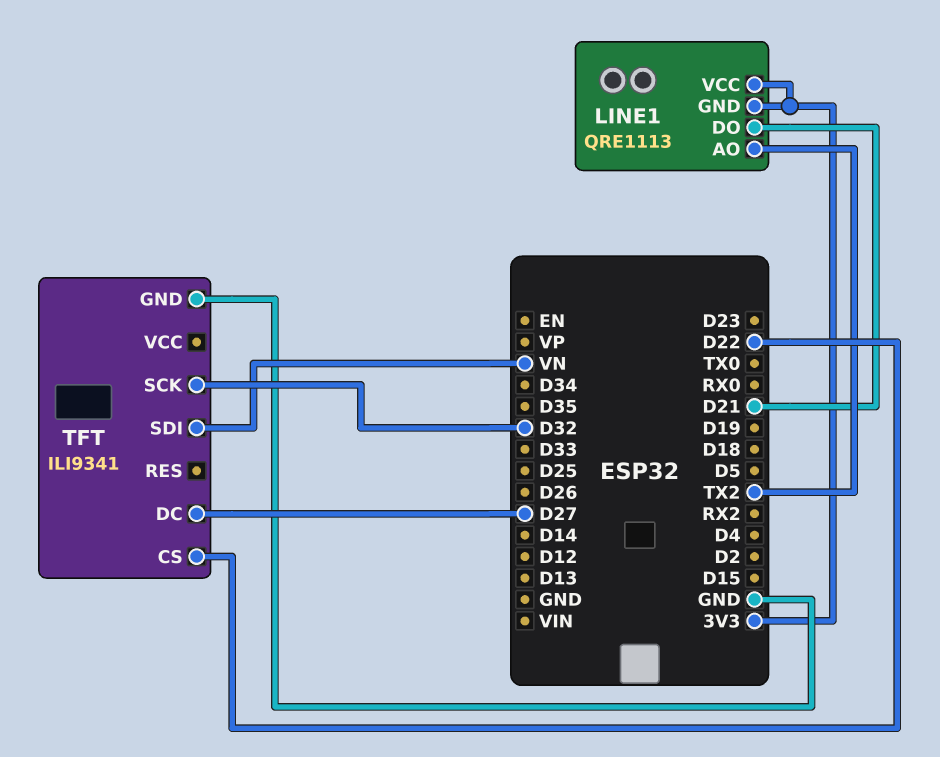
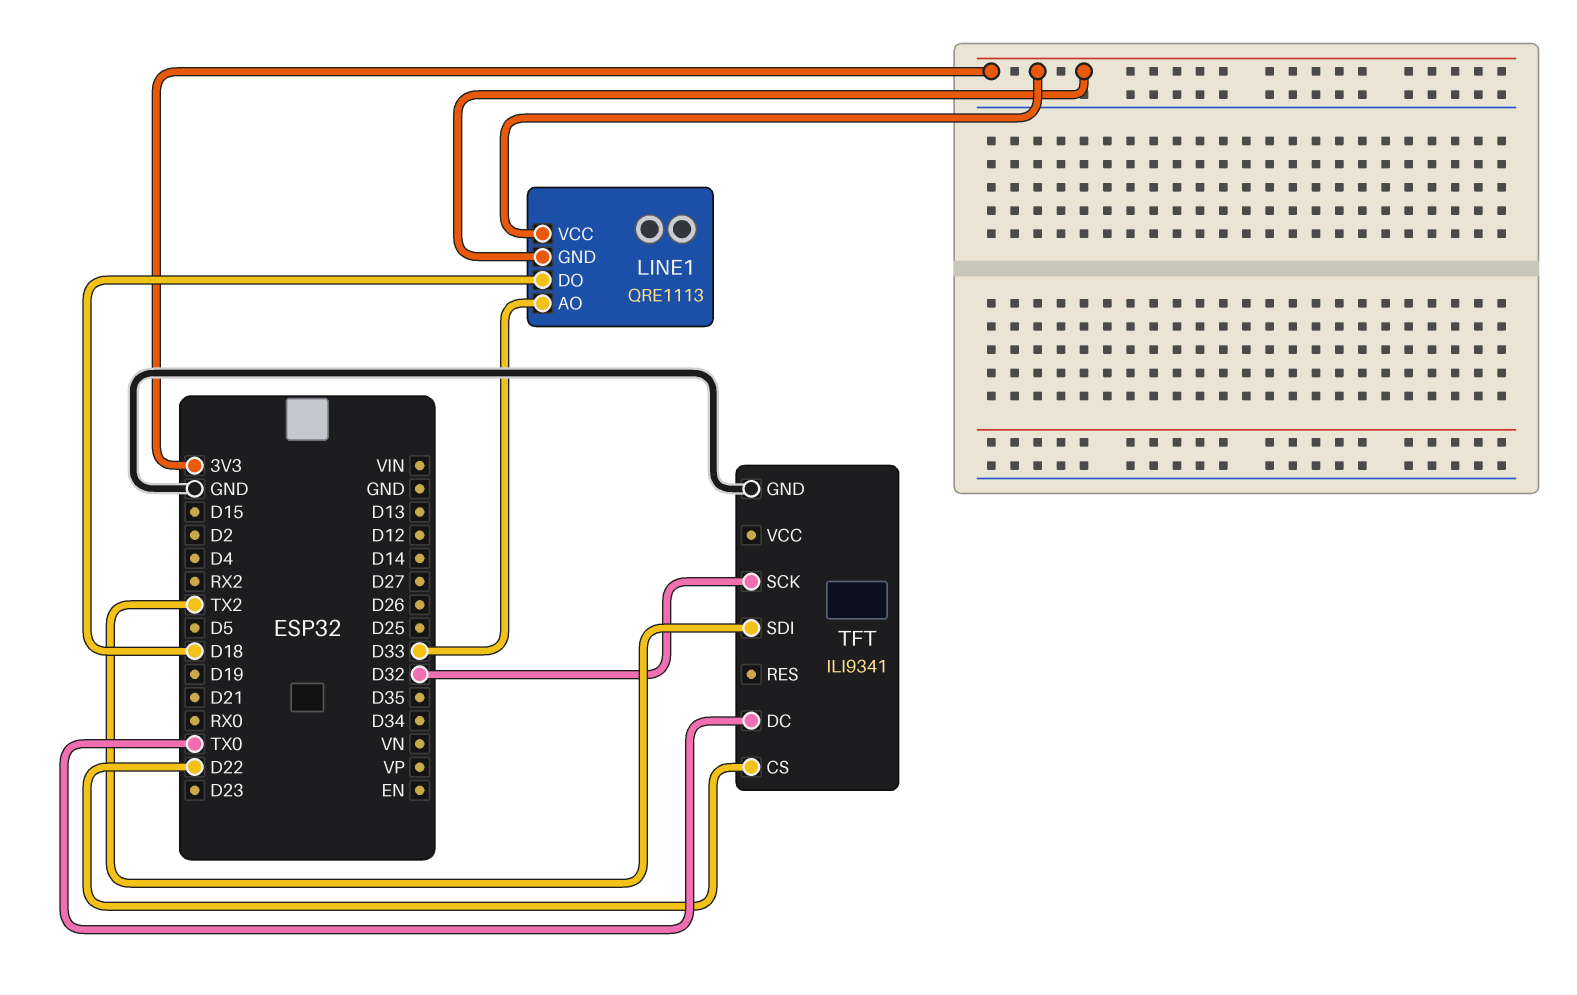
LINE1 pin AO: TX2 -> D33
LINE1 pin DO: D21 -> D18
TFT pin DC: D27 -> TX0
TFT pin SDI: VN -> TX2

